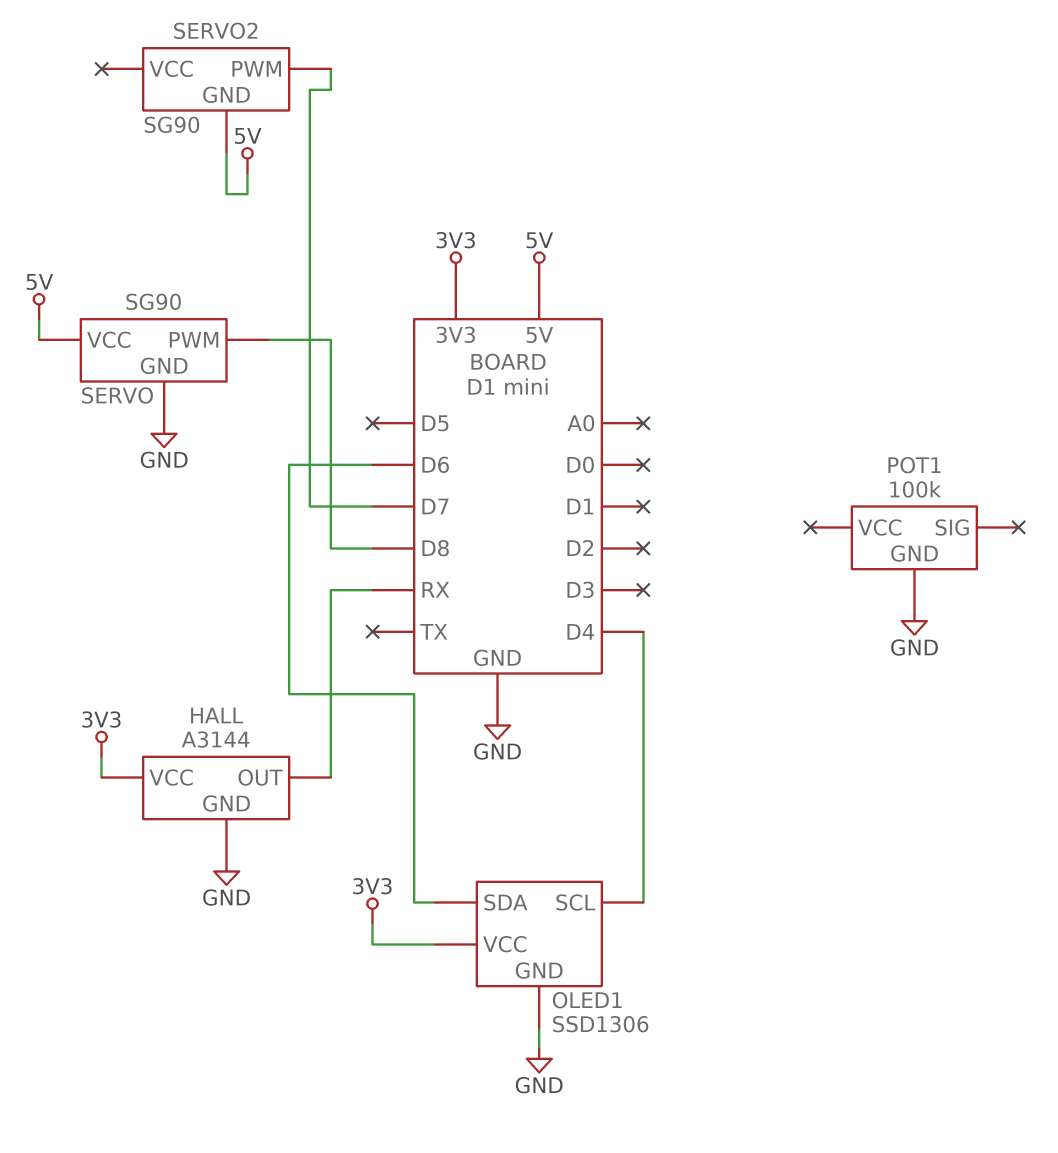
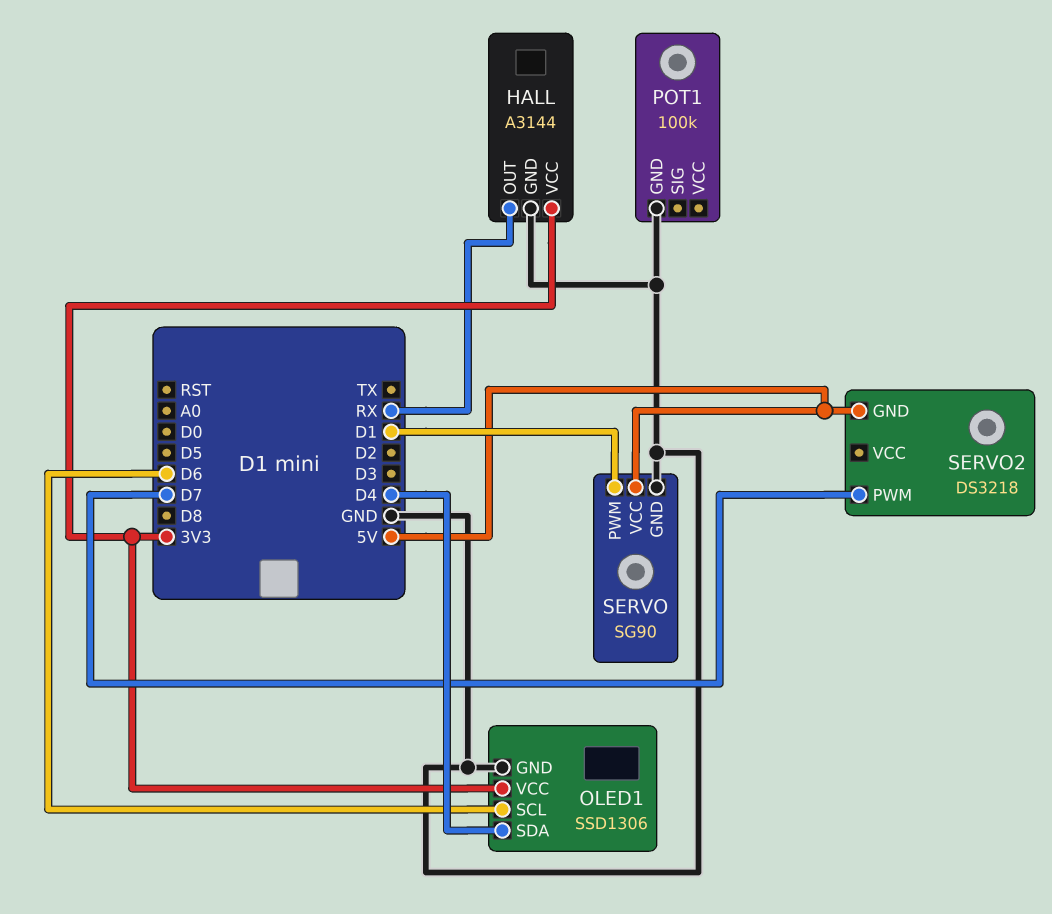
OLED1 pin SCL: D4 -> D6
OLED1 pin SDA: D6 -> D4
SERVO pin PWM: D8 -> D1
SERVO2: SG90 -> DS3218

